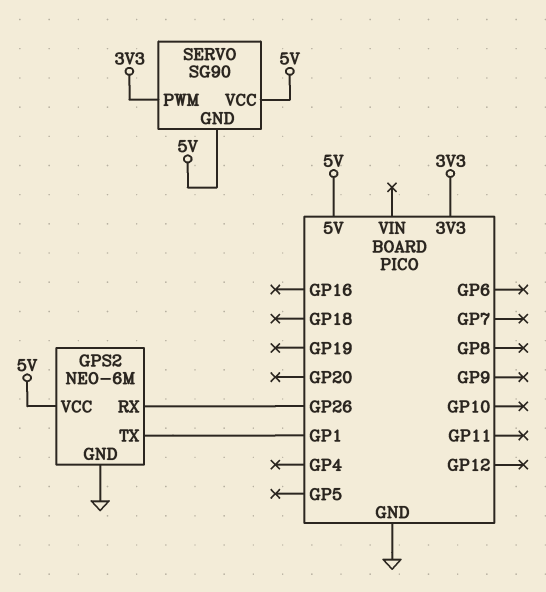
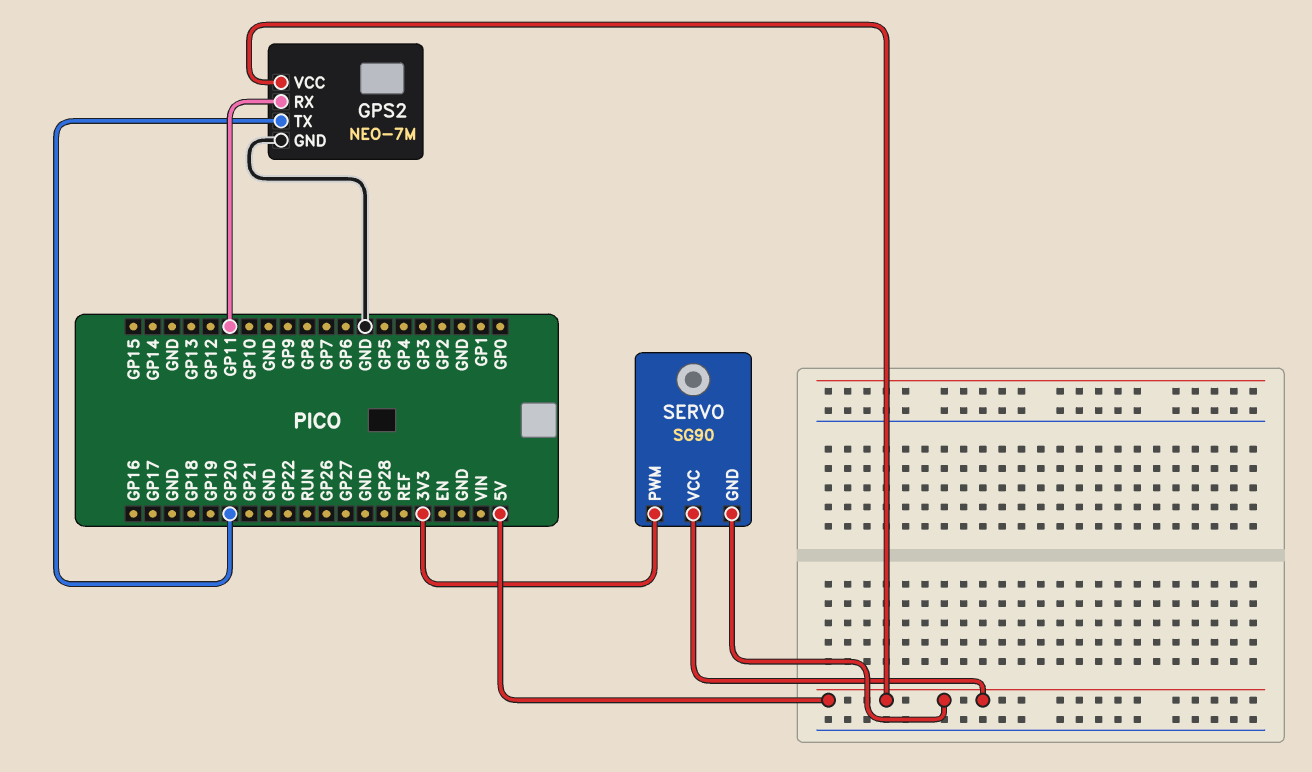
GPS2: NEO-6M -> NEO-7M
GPS2 pin RX: GP26 -> GP11
GPS2 pin TX: GP1 -> GP20

